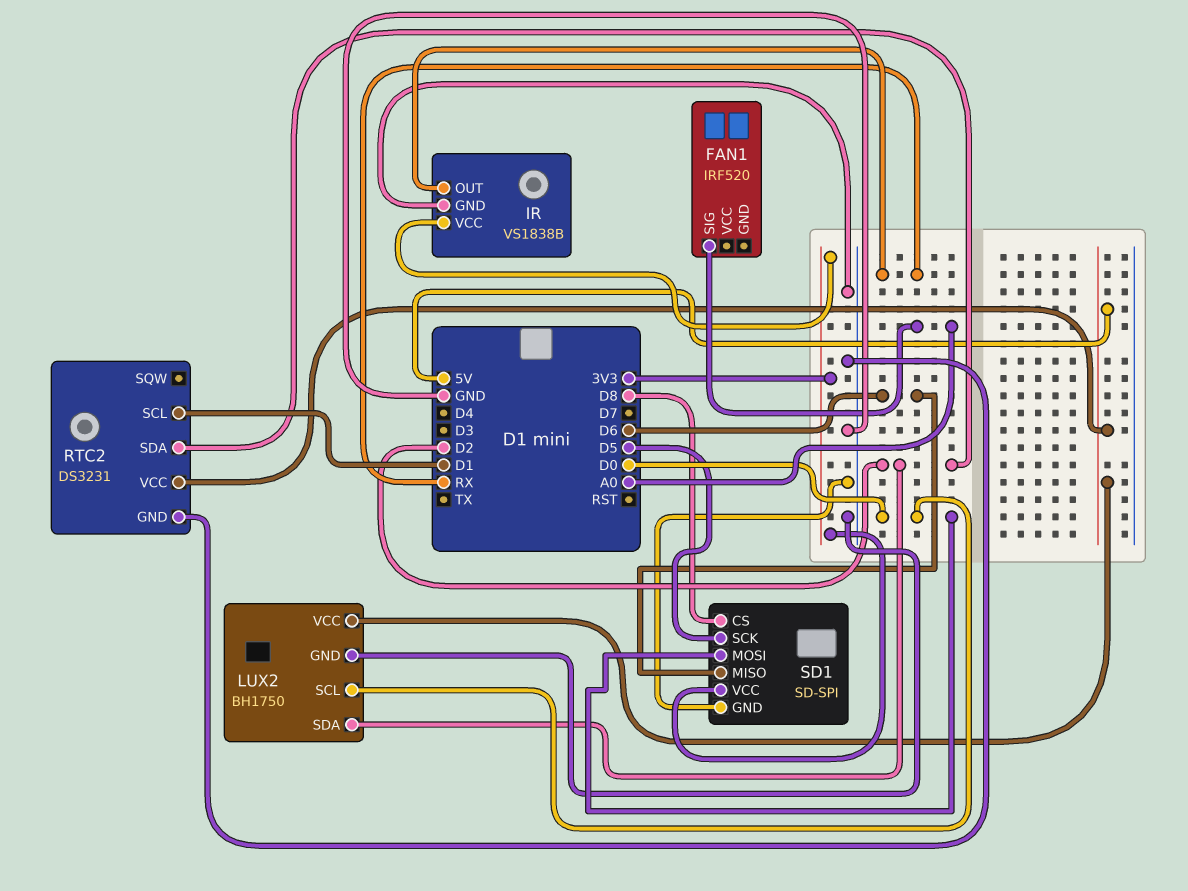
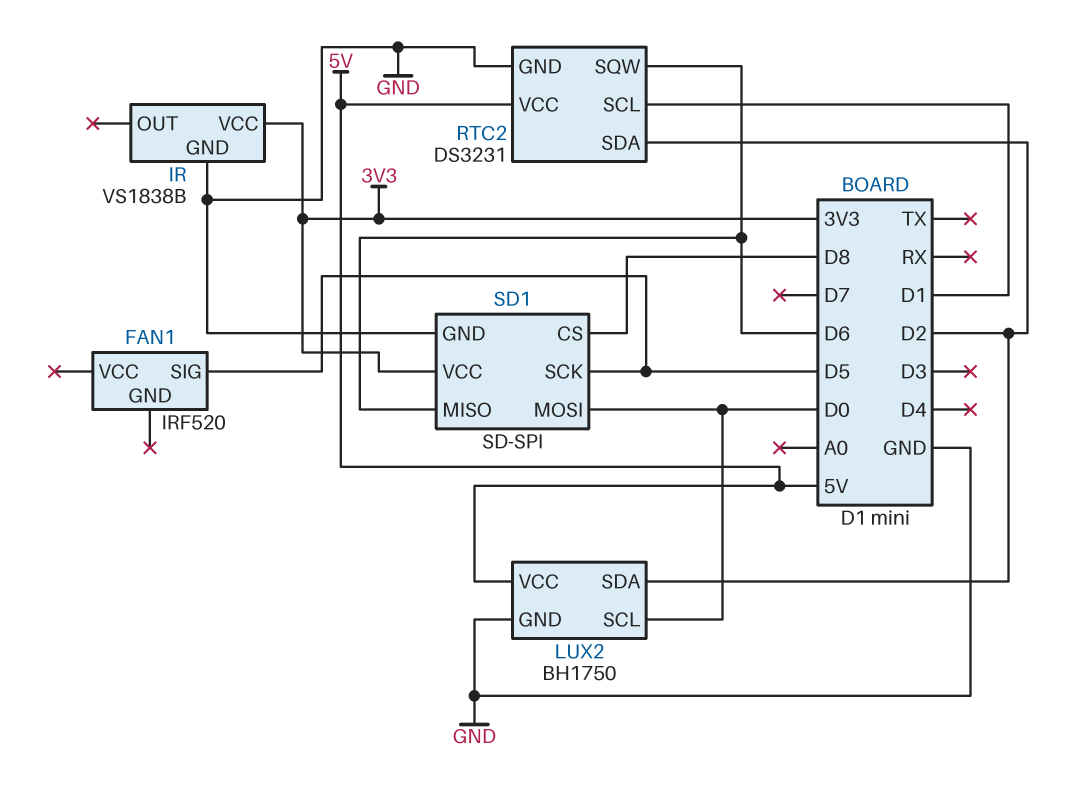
FAN1 pin SIG: A0 -> D5
IR pin OUT: RX -> none
RTC2 pin SQW: none -> D6

